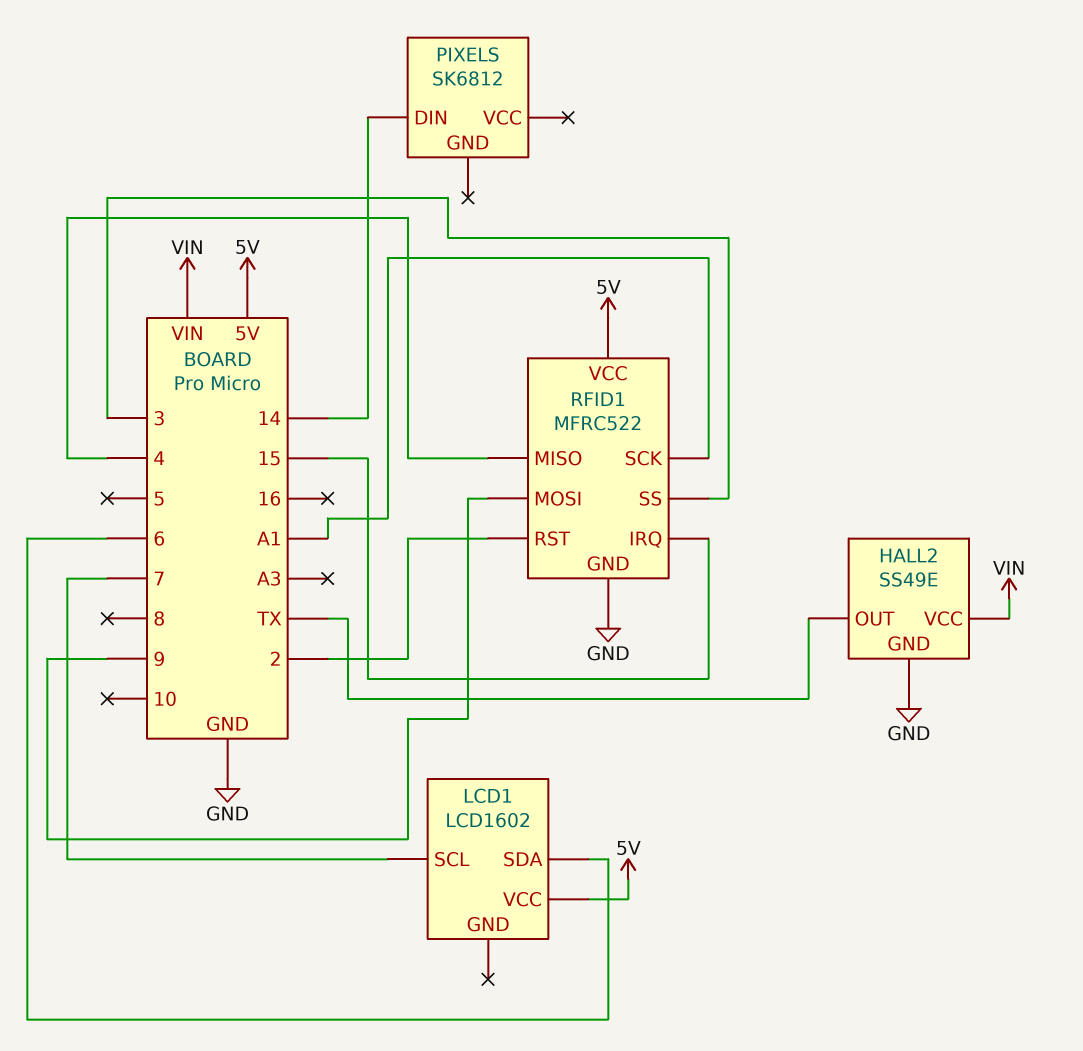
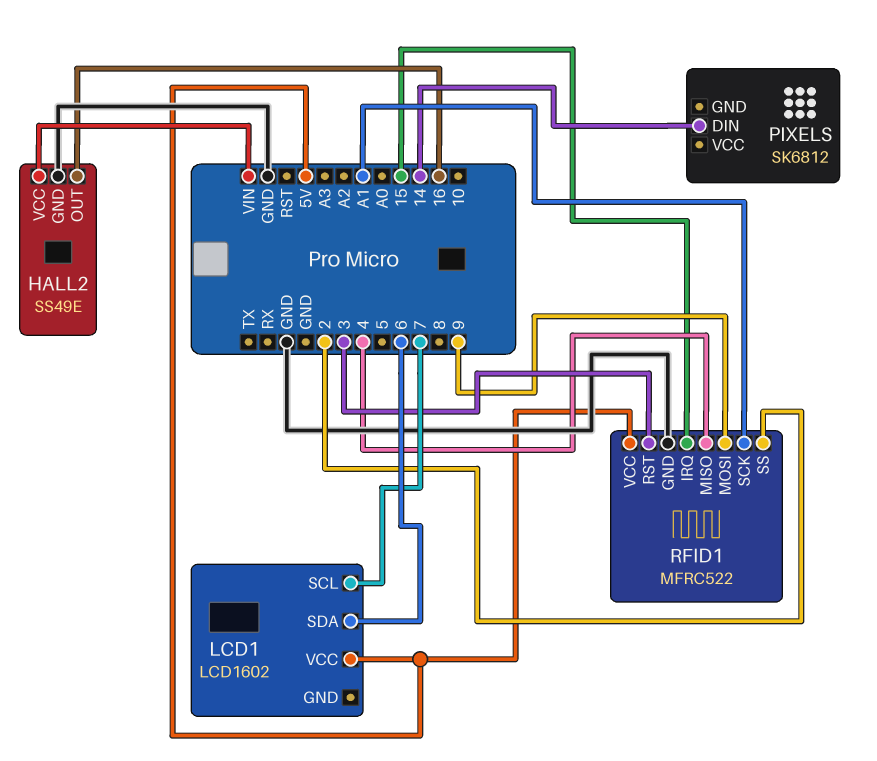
HALL2 pin OUT: TX -> 16
RFID1 pin RST: 2 -> 3
RFID1 pin SS: 3 -> 2

